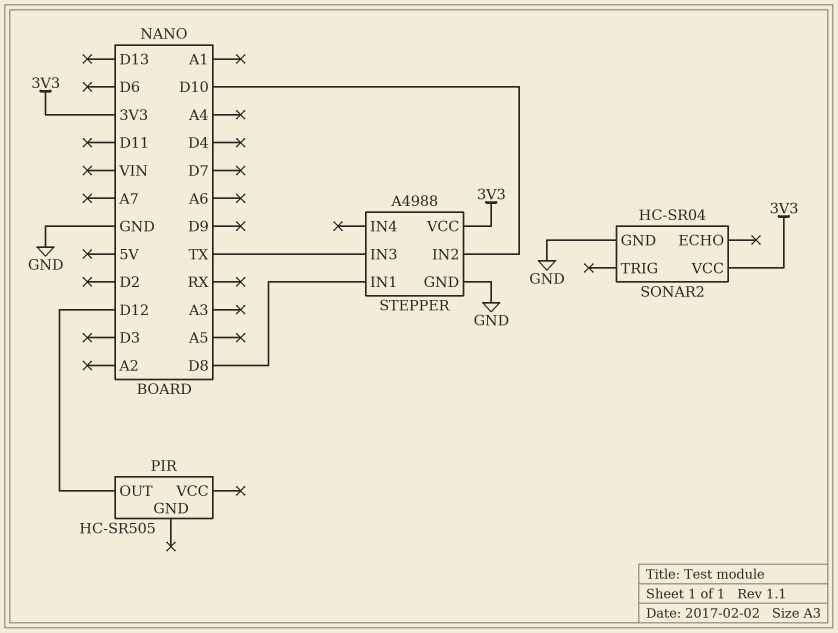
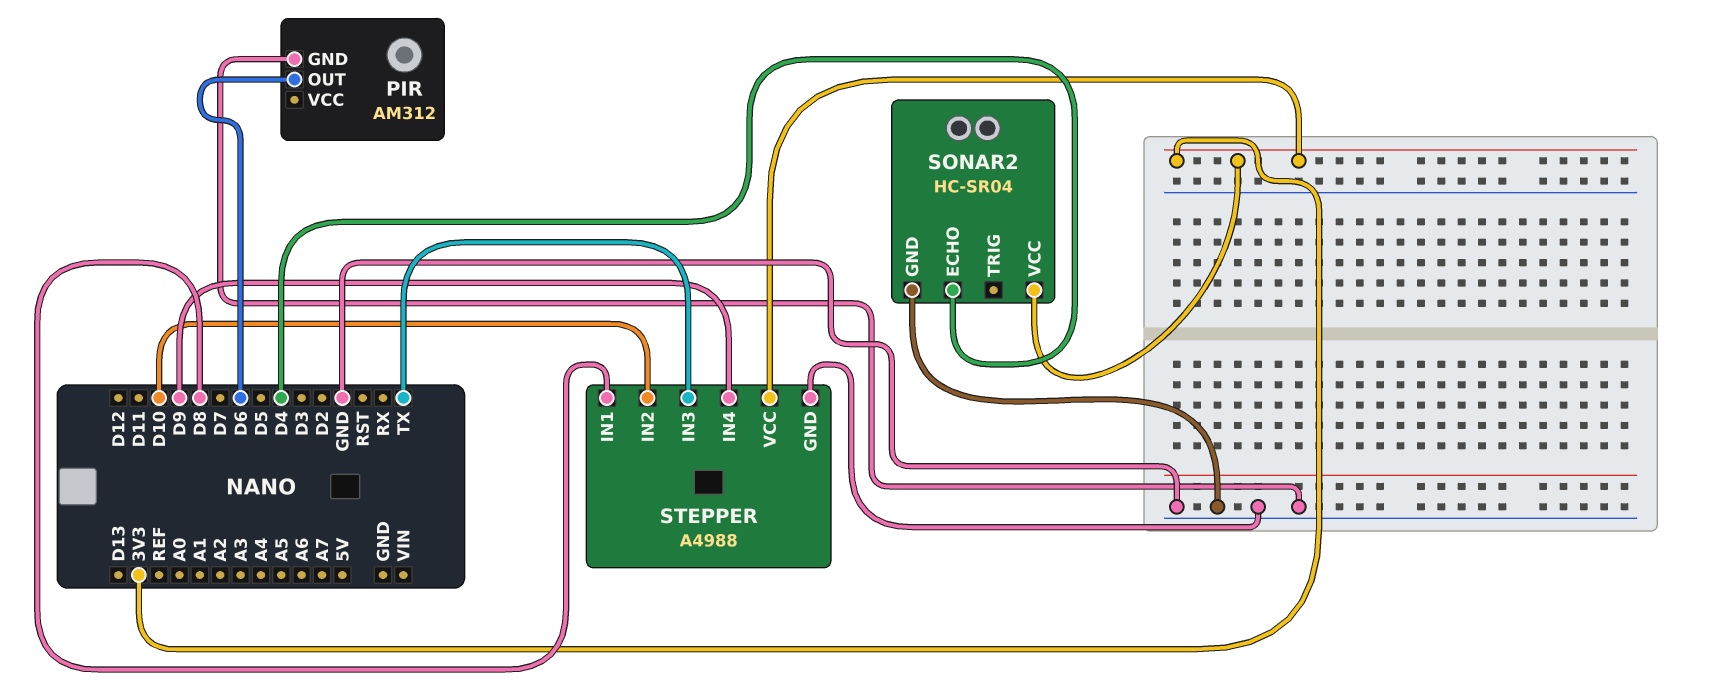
PIR: HC-SR505 -> AM312
PIR pin GND: none -> GND
PIR pin OUT: D12 -> D6
SONAR2 pin ECHO: none -> D4
STEPPER pin IN4: none -> D9

